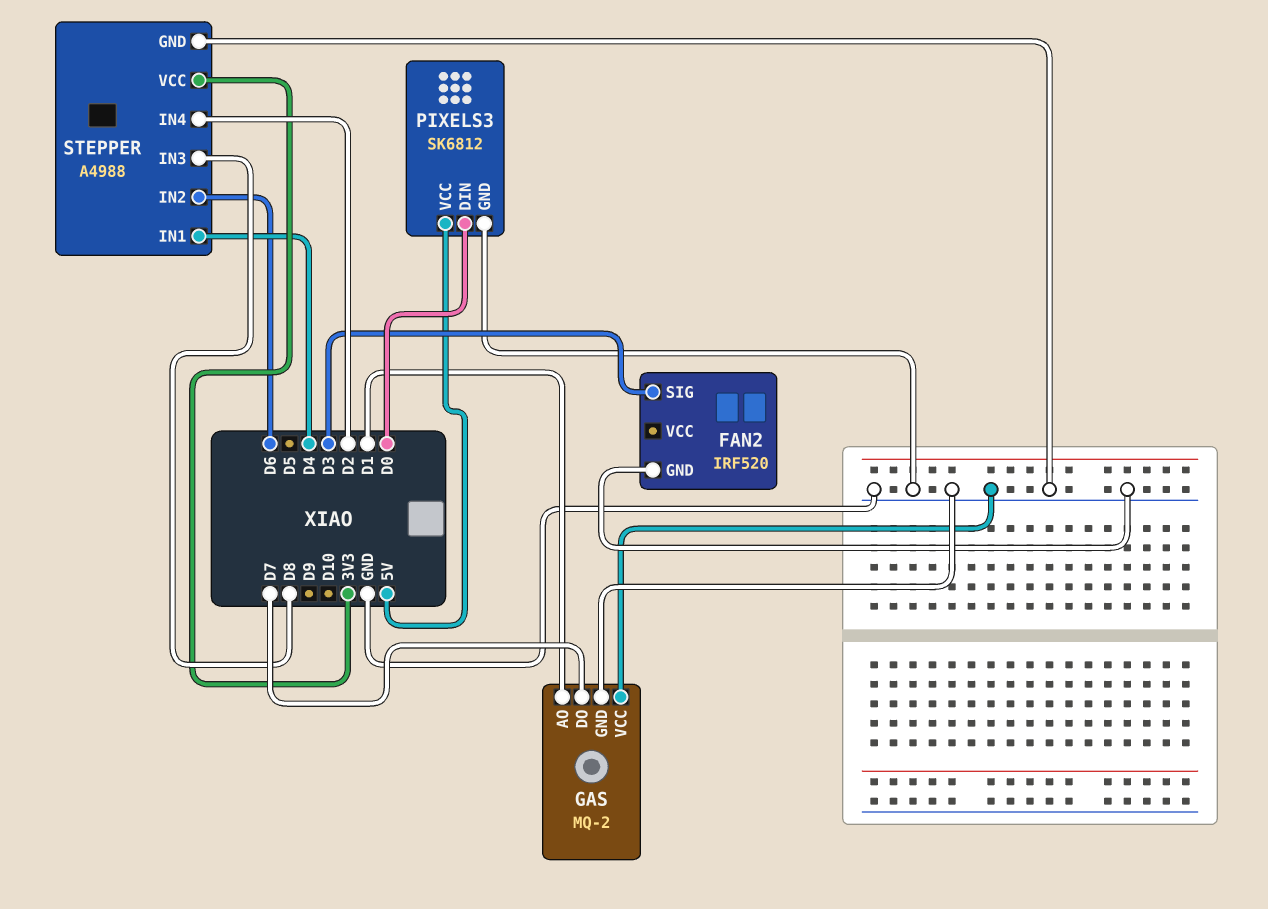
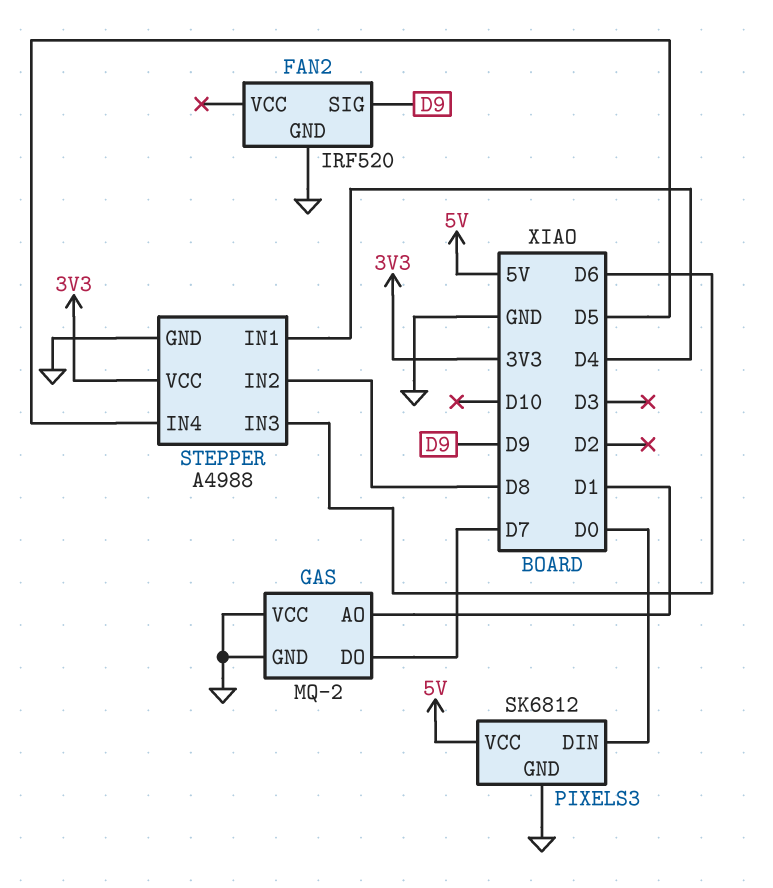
FAN2 pin SIG: D3 -> D9
STEPPER pin IN2: D6 -> D8
STEPPER pin IN3: D8 -> D6
STEPPER pin IN4: D2 -> D5

